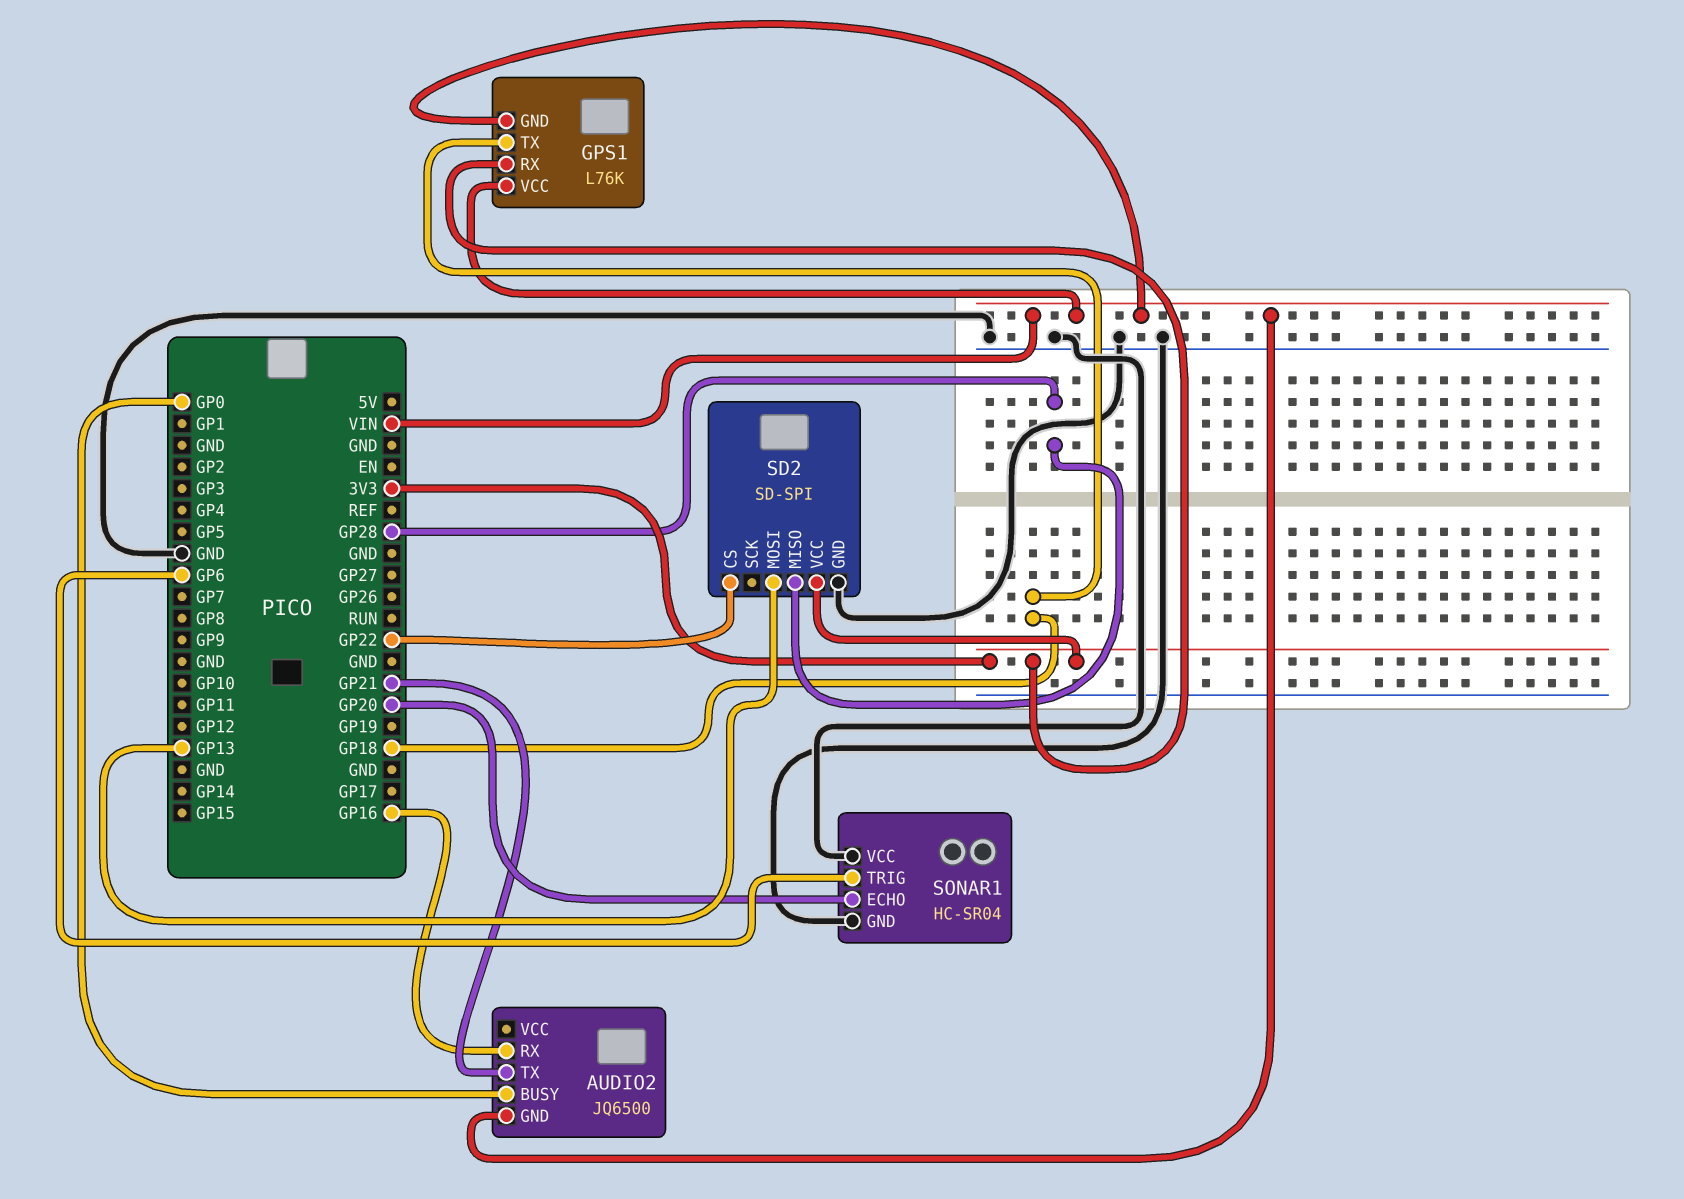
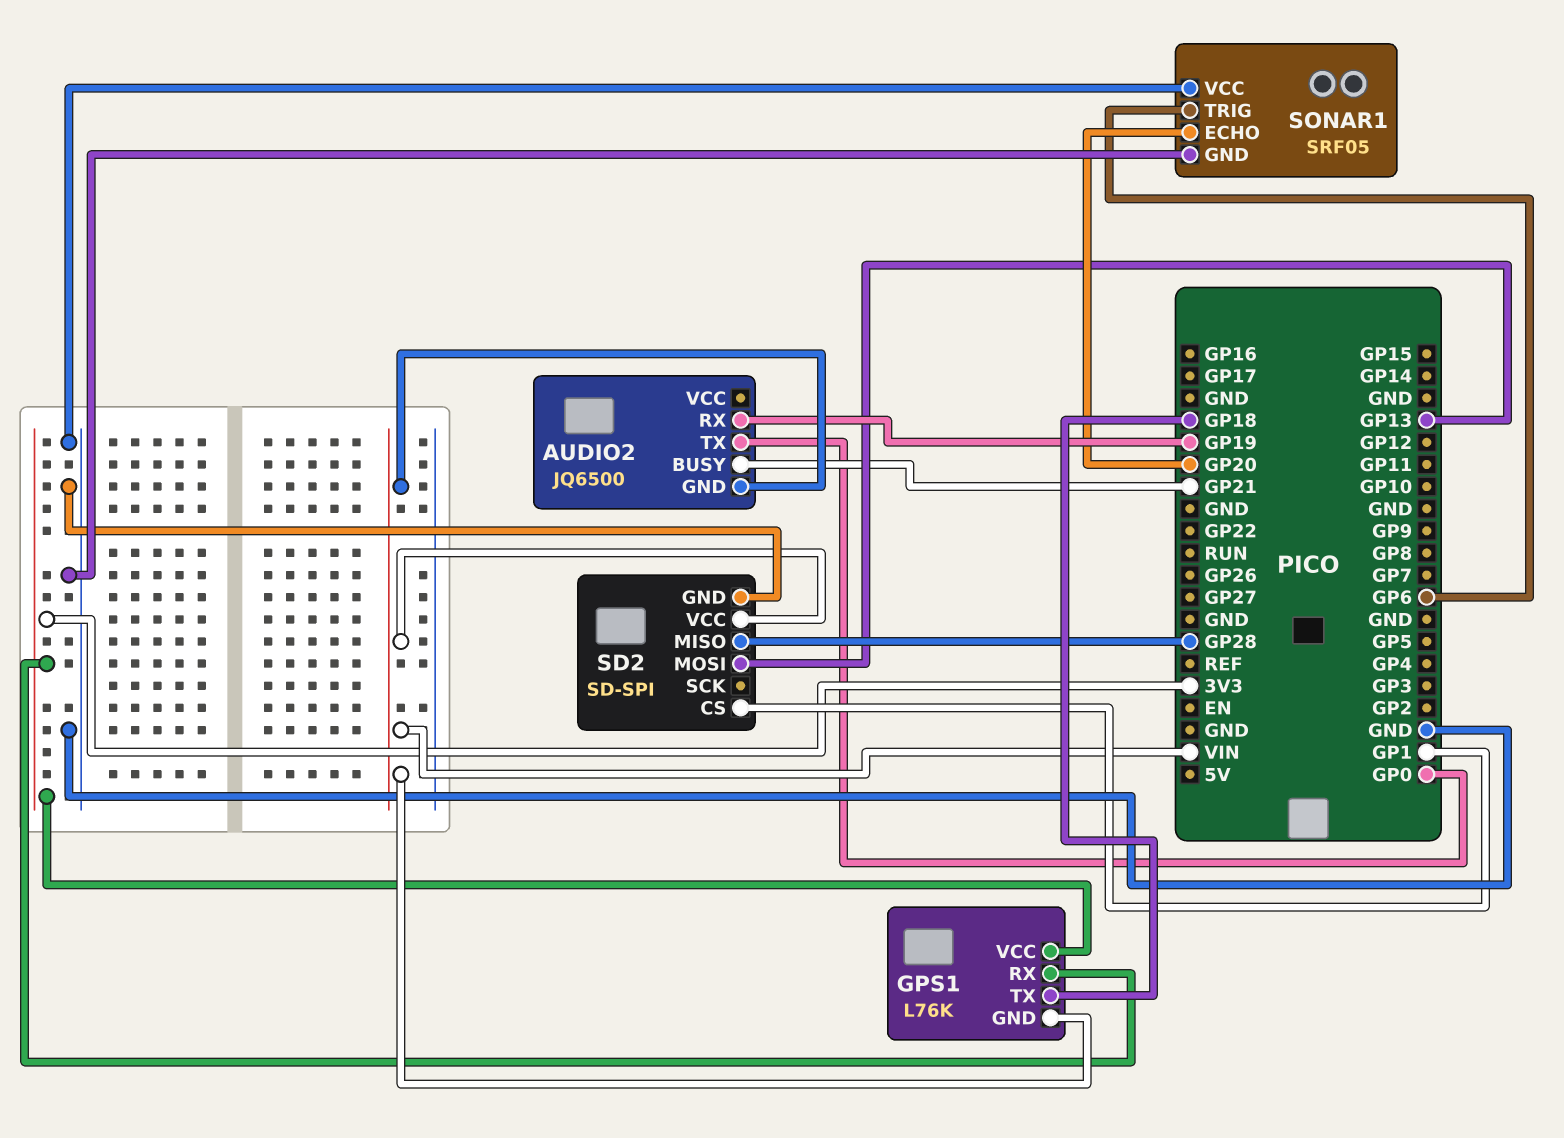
AUDIO2 pin BUSY: GP0 -> GP21
AUDIO2 pin RX: GP16 -> GP19
AUDIO2 pin TX: GP21 -> GP0
GPS1 pin VCC: VIN -> 3V3
SD2 pin CS: GP22 -> GP1
SD2 pin VCC: 3V3 -> VIN
SONAR1: HC-SR04 -> SRF05

